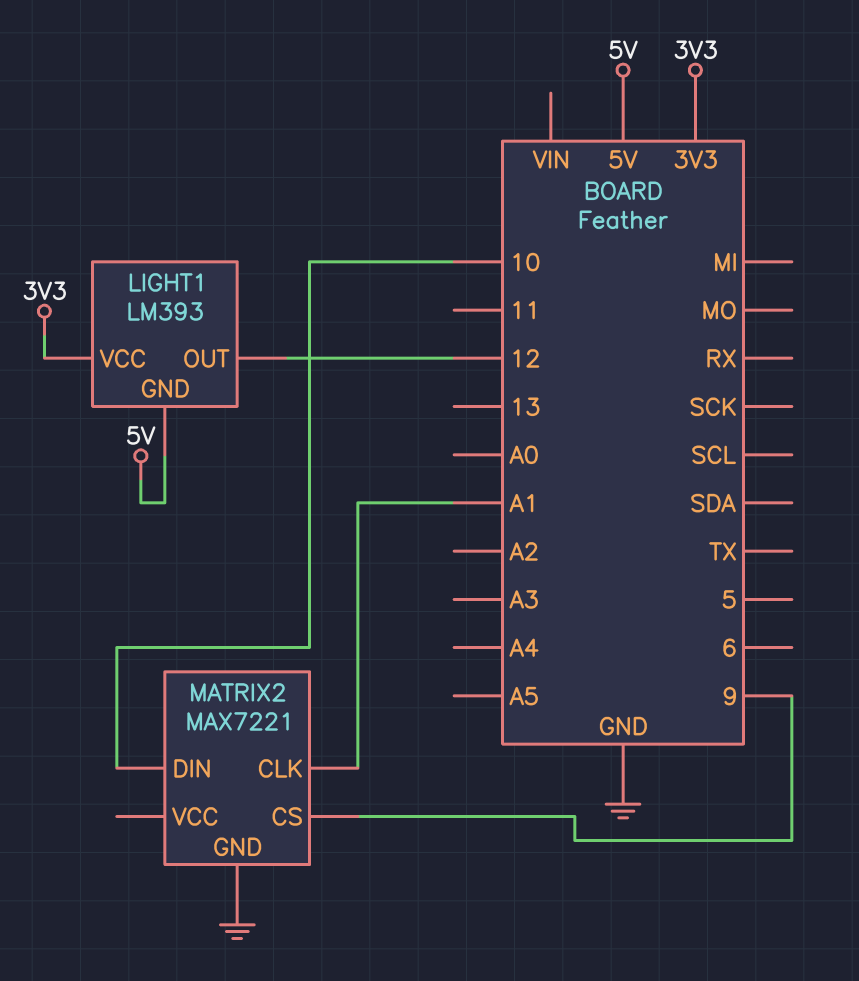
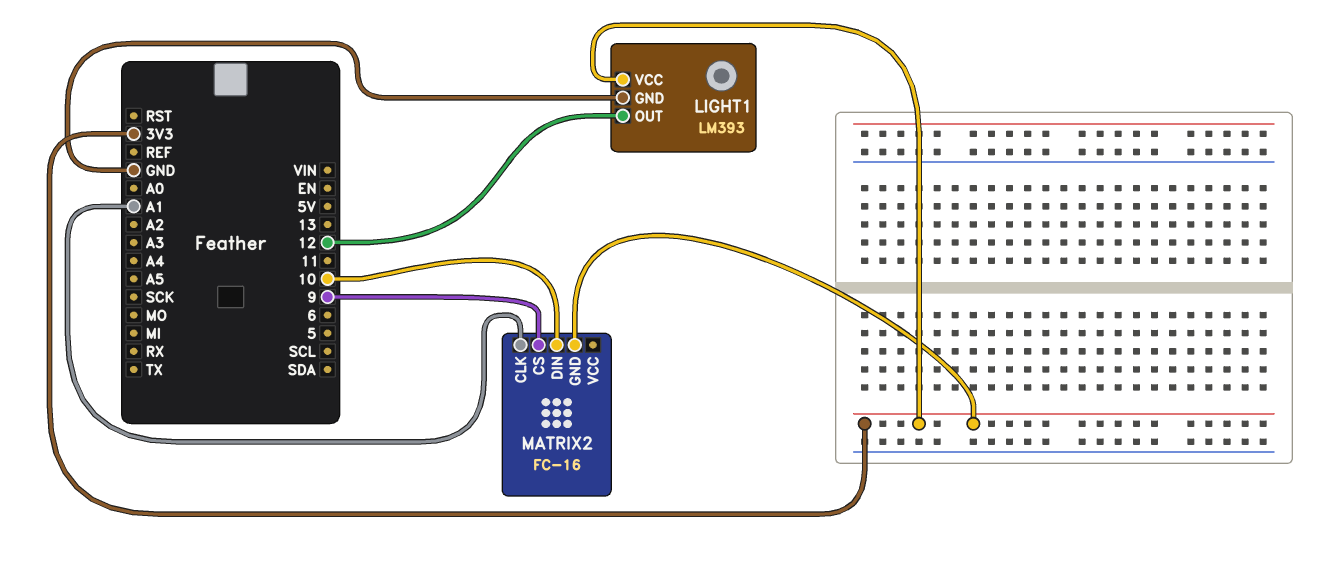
LIGHT1 pin GND: 5V -> GND
MATRIX2: MAX7221 -> FC-16
MATRIX2 pin GND: GND -> 3V3

